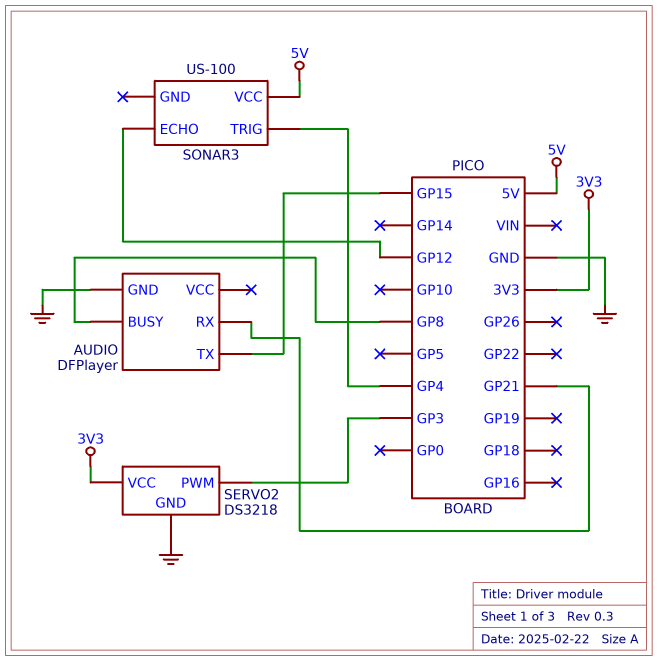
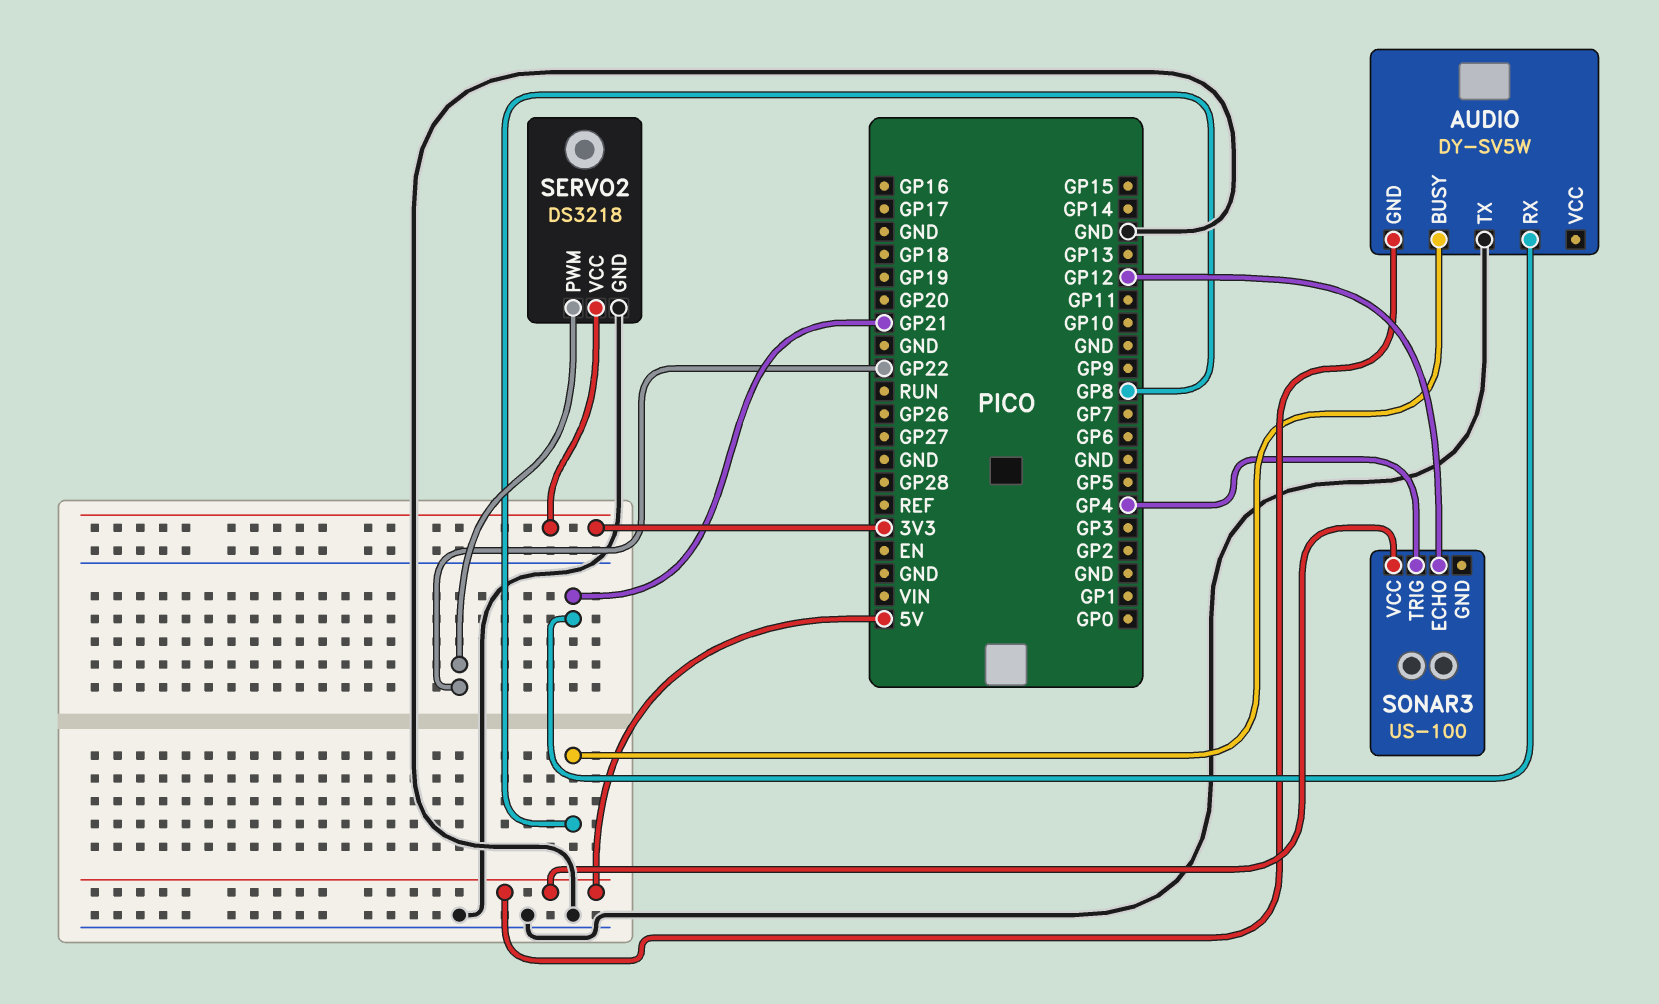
AUDIO: DFPlayer -> DY-SV5W
AUDIO pin GND: GND -> 5V
AUDIO pin TX: GP15 -> GND
SERVO2 pin PWM: GP3 -> GP22

